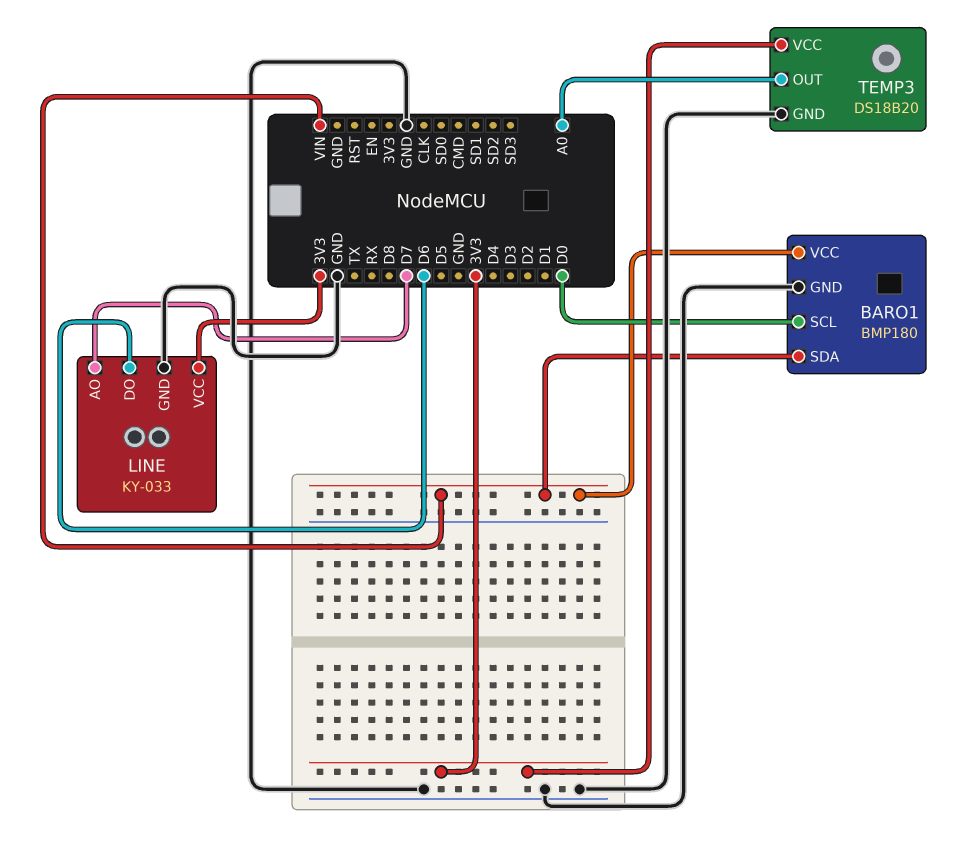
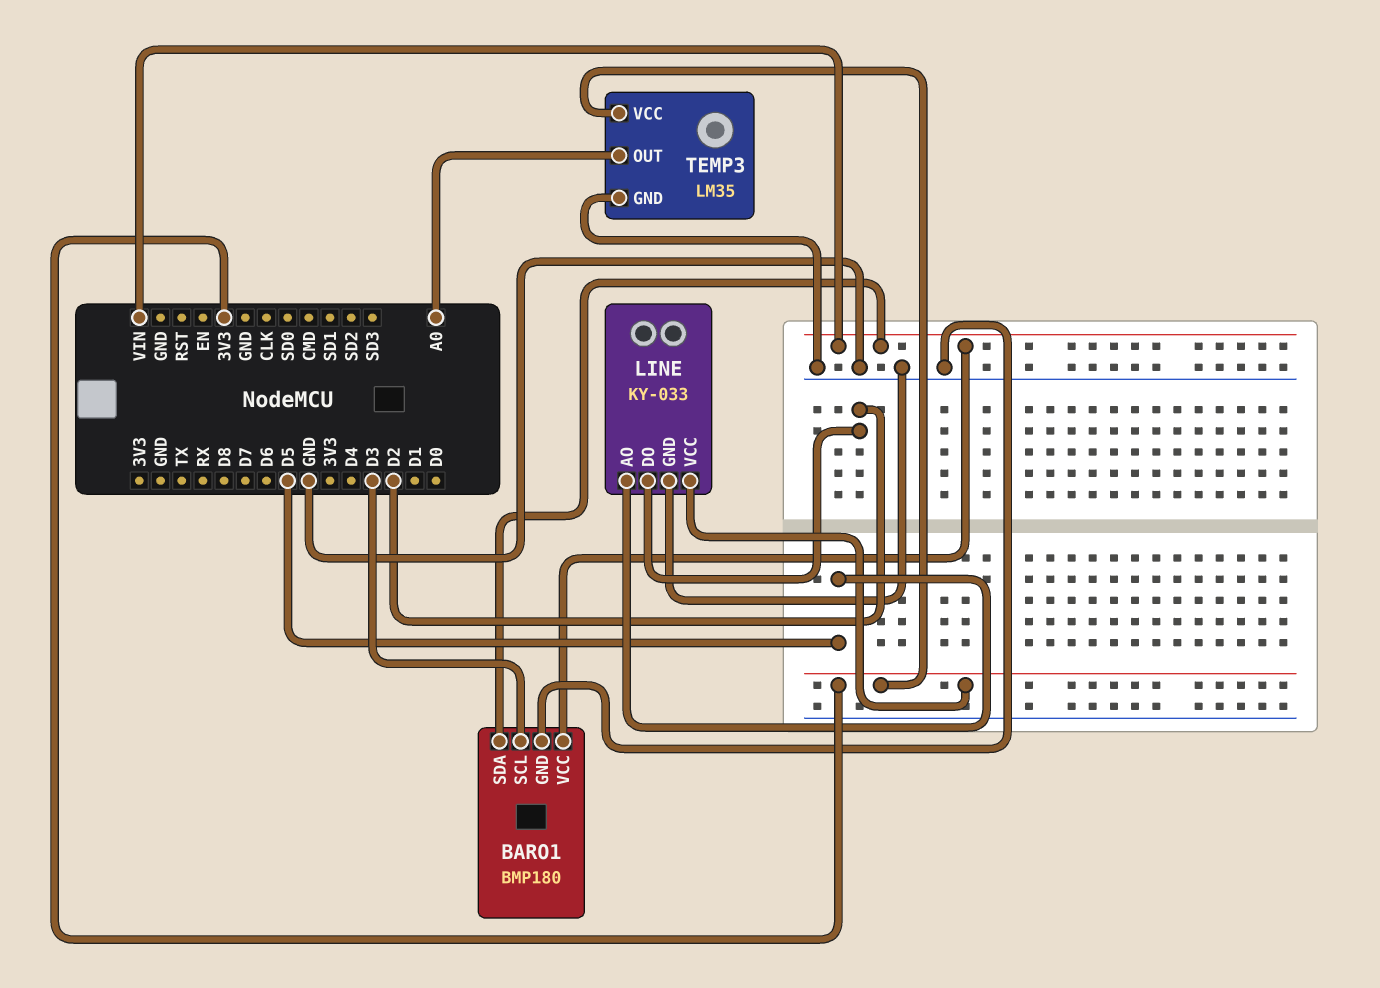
BARO1 pin SCL: D0 -> D3
LINE pin AO: D7 -> D5
LINE pin DO: D6 -> D2
TEMP3: DS18B20 -> LM35

